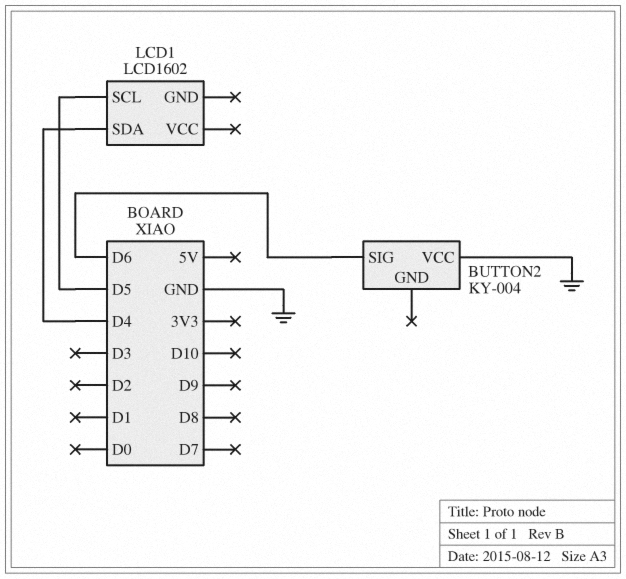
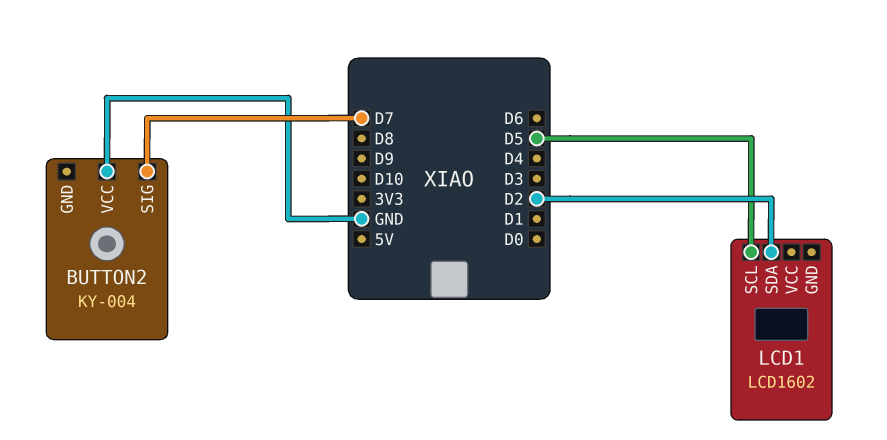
BUTTON2 pin SIG: D6 -> D7
LCD1 pin SDA: D4 -> D2

